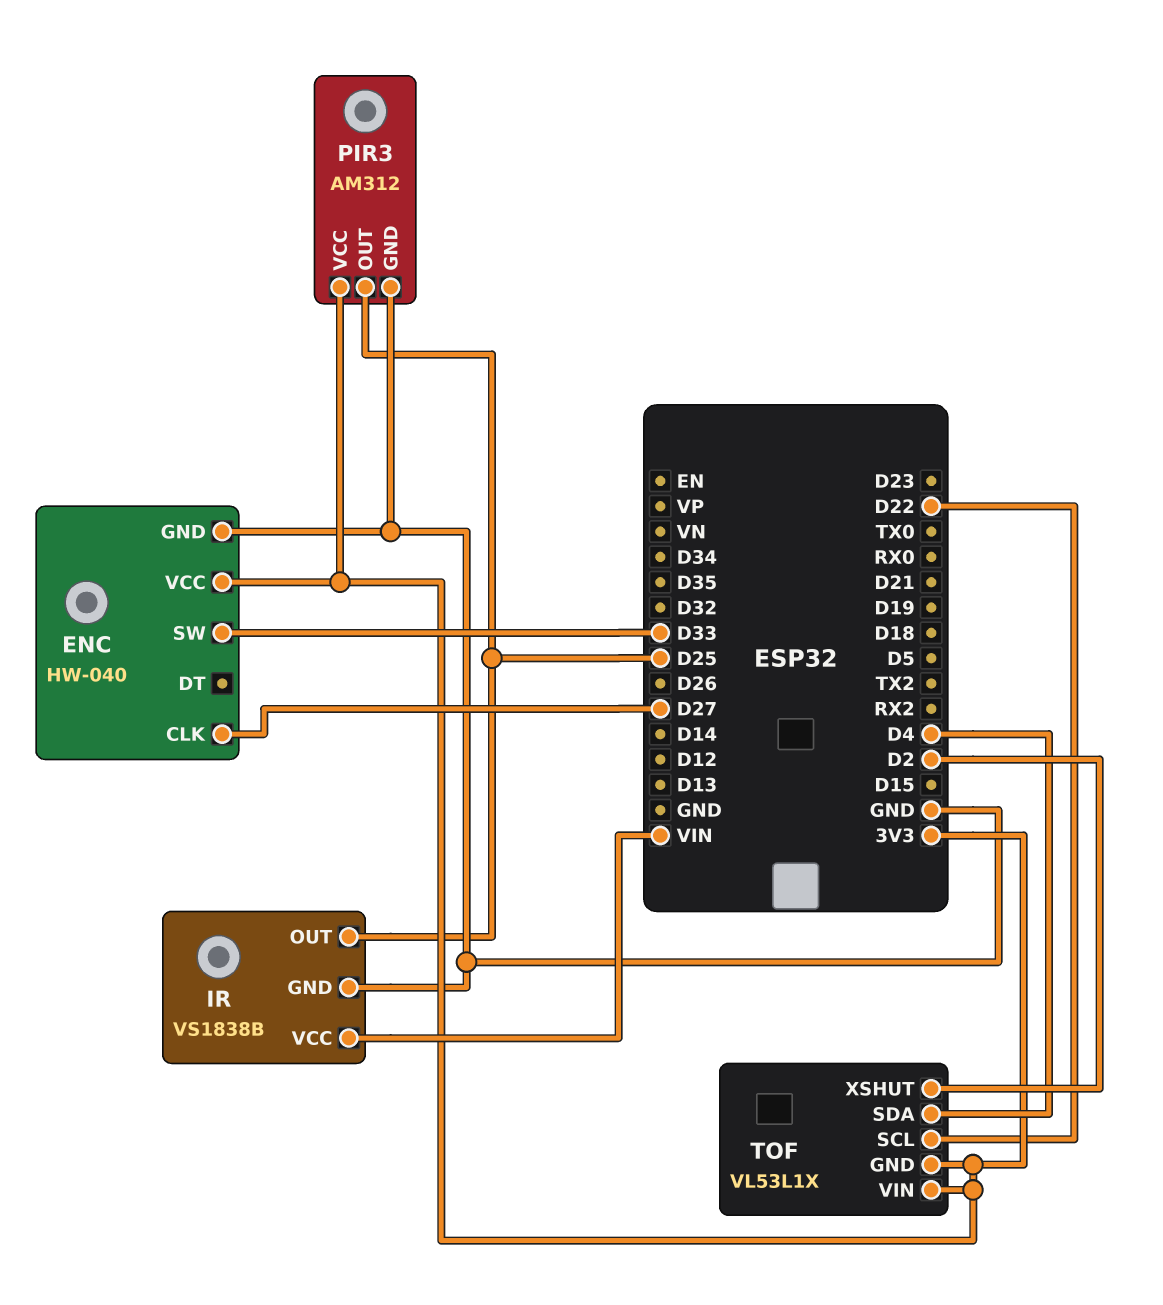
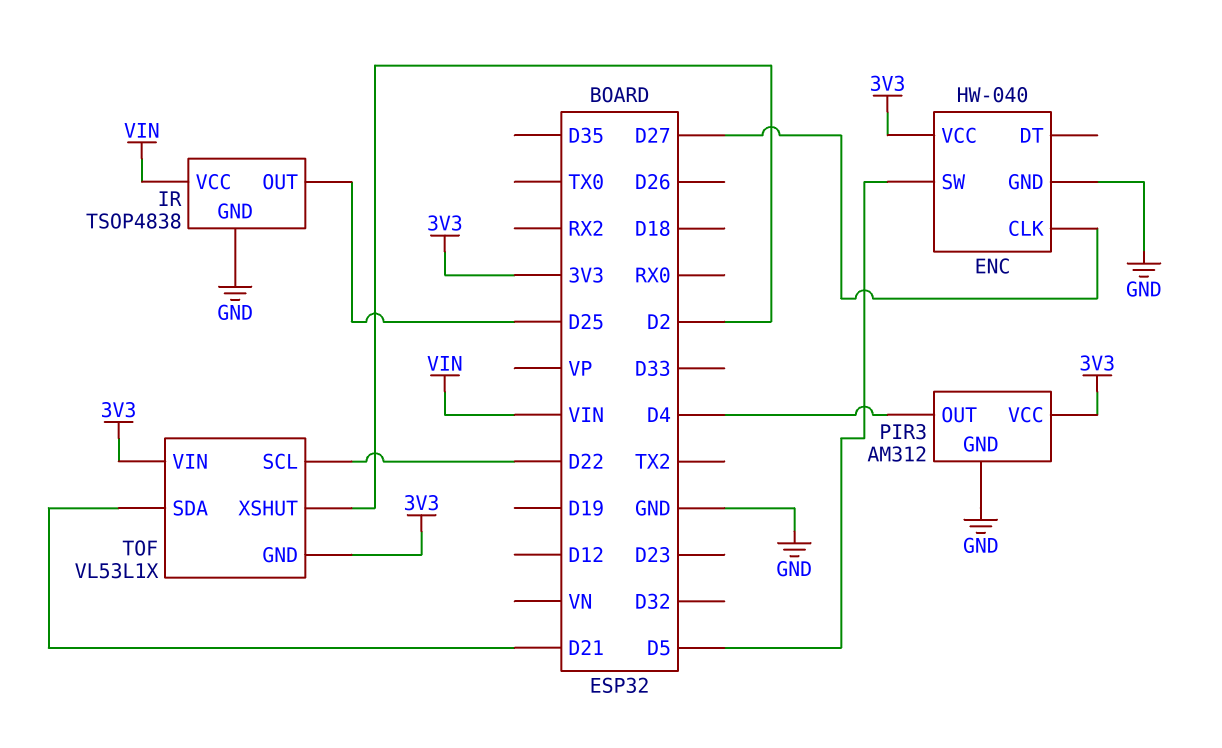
ENC pin SW: D33 -> D5
IR: VS1838B -> TSOP4838
PIR3 pin OUT: D25 -> D4
TOF pin SDA: D4 -> D21

